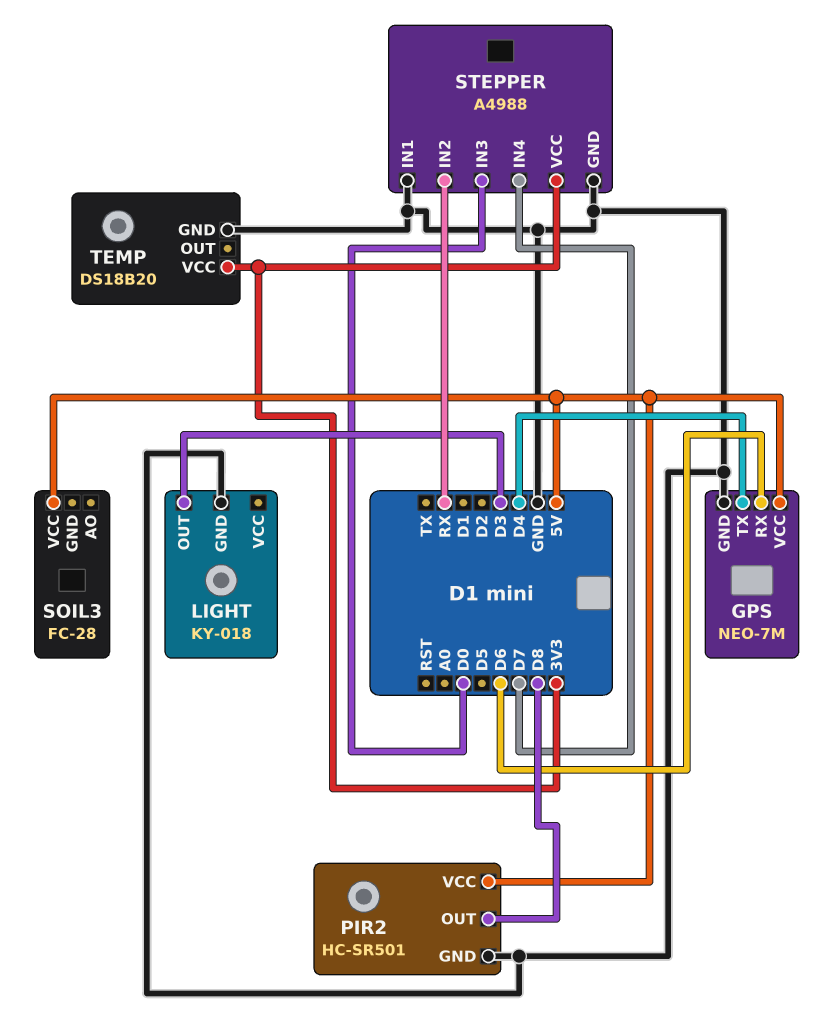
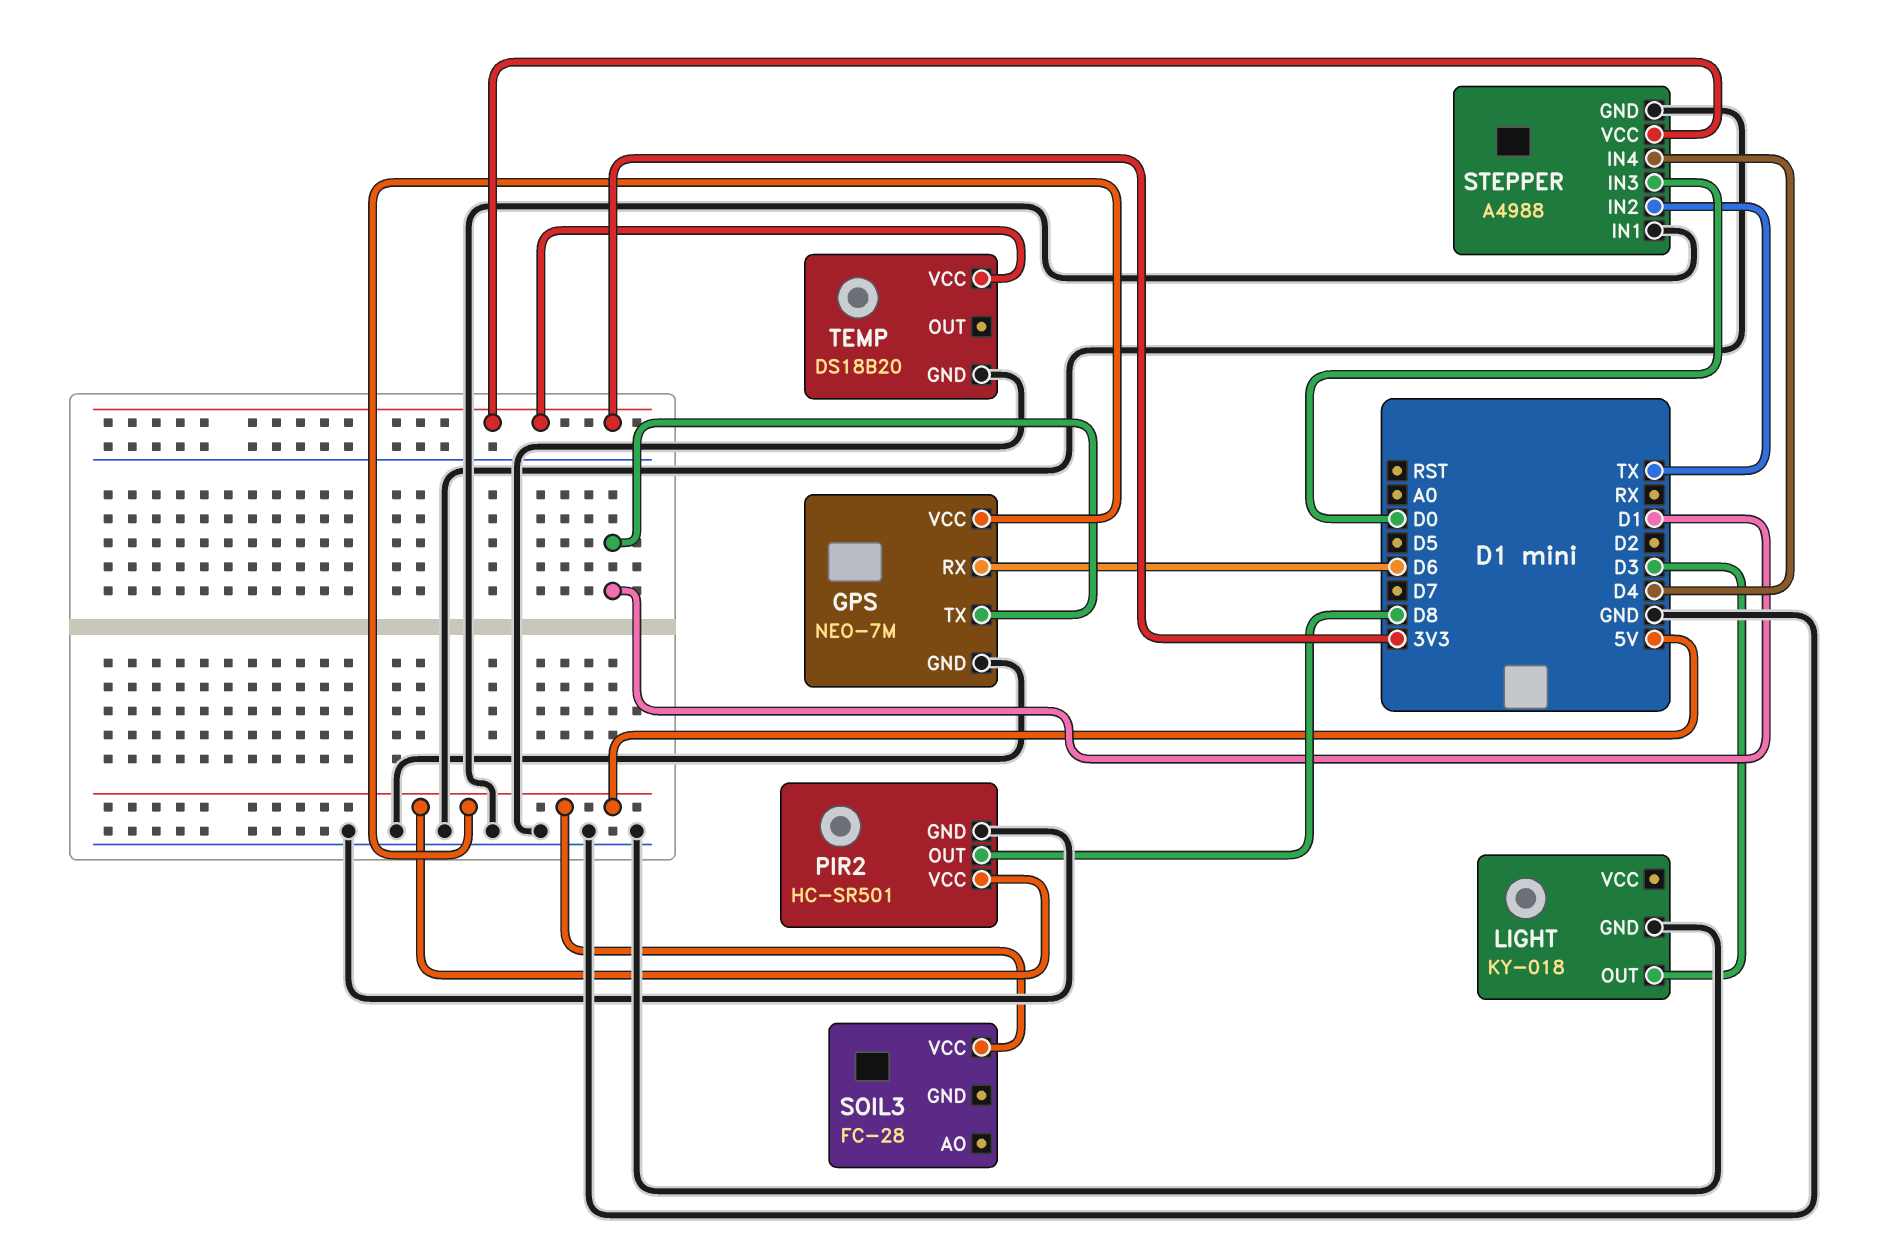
GPS pin TX: D4 -> D1
STEPPER pin IN2: RX -> TX
STEPPER pin IN4: D7 -> D4

